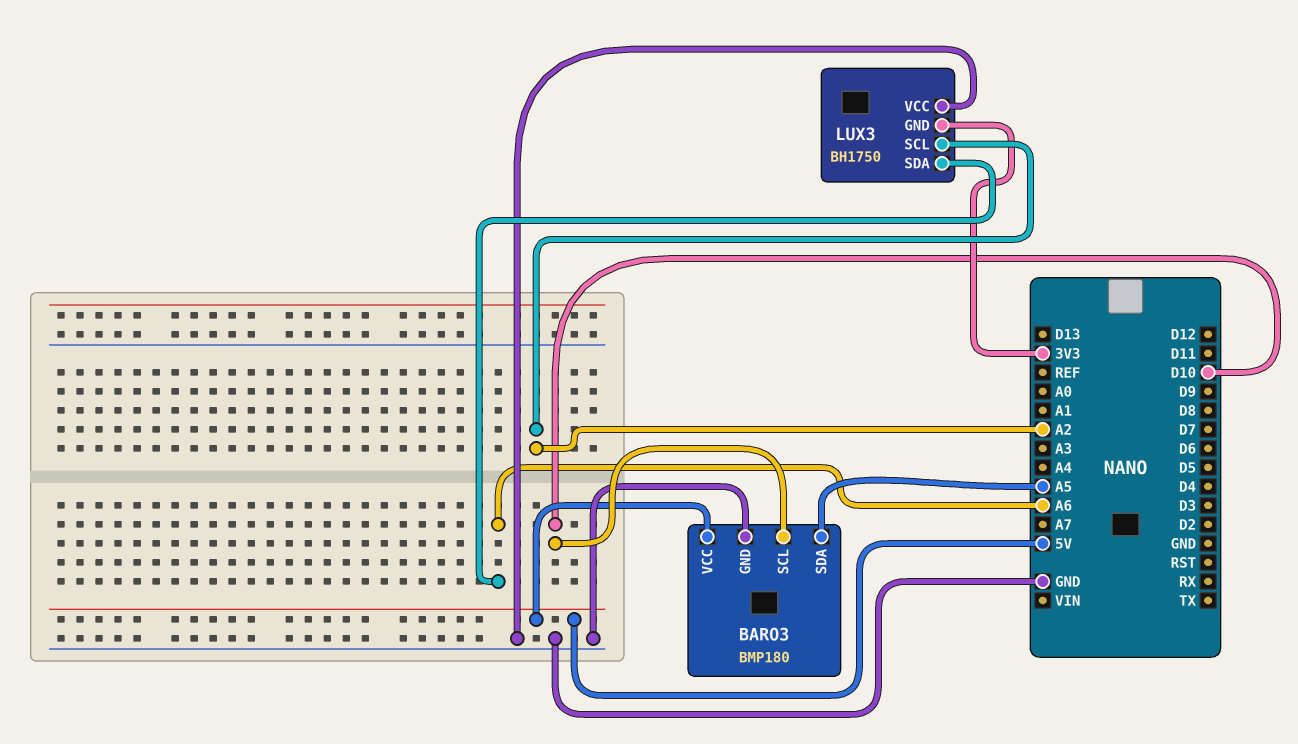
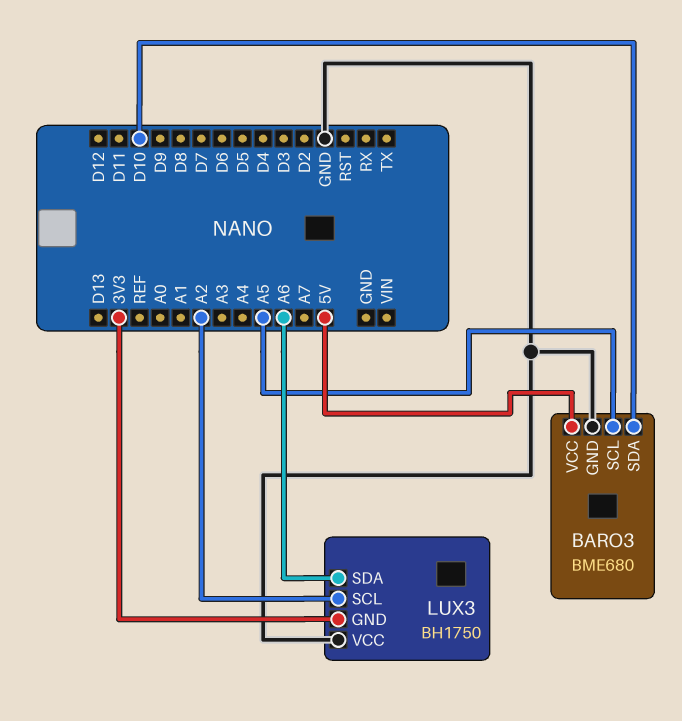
BARO3: BMP180 -> BME680
BARO3 pin SCL: D10 -> A5
BARO3 pin SDA: A5 -> D10

